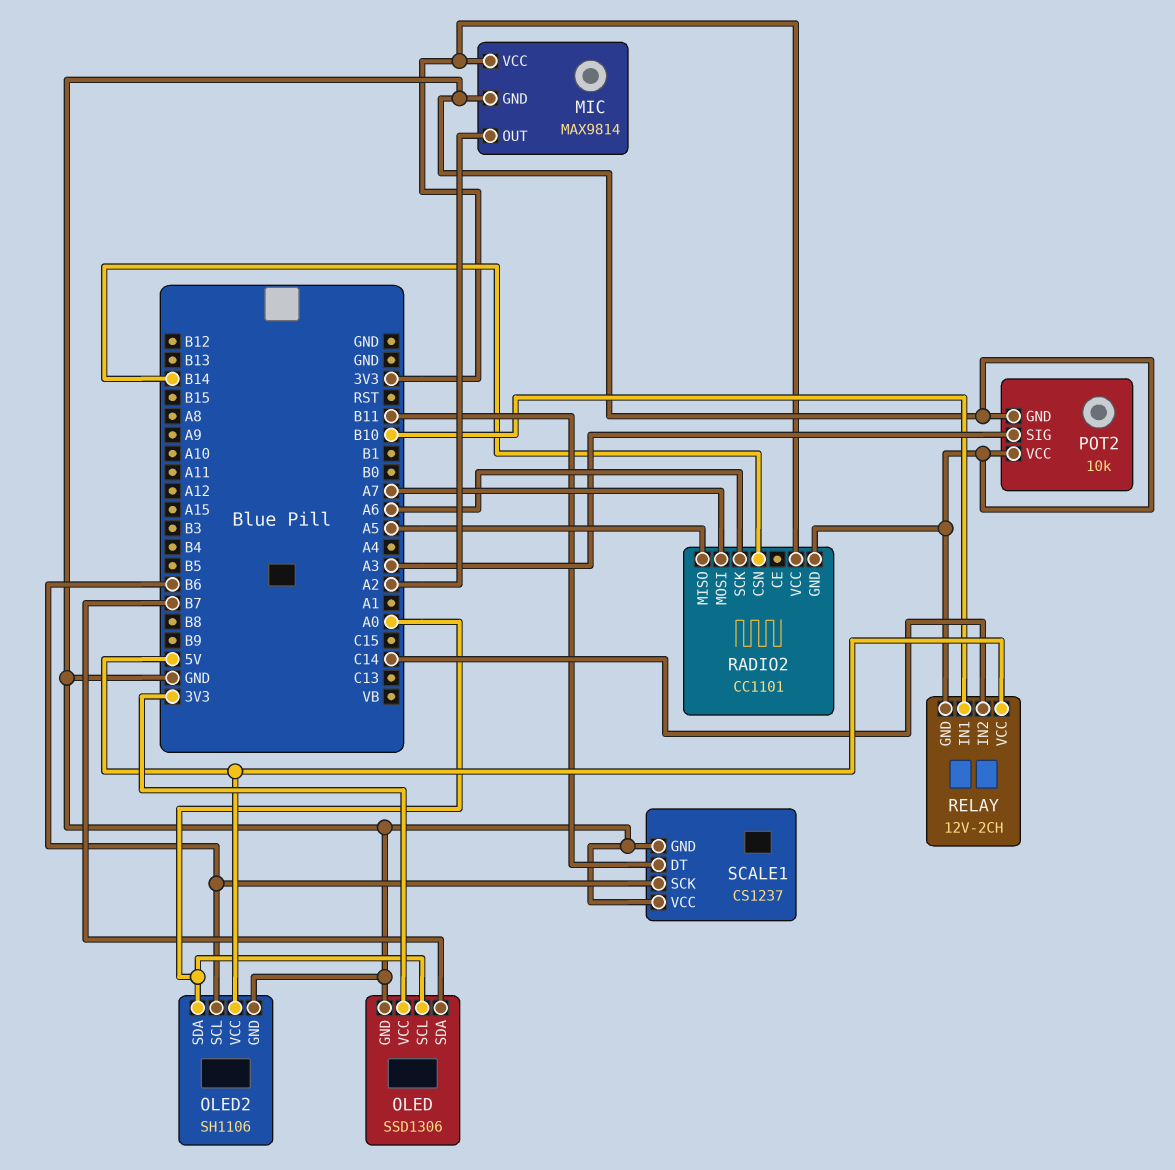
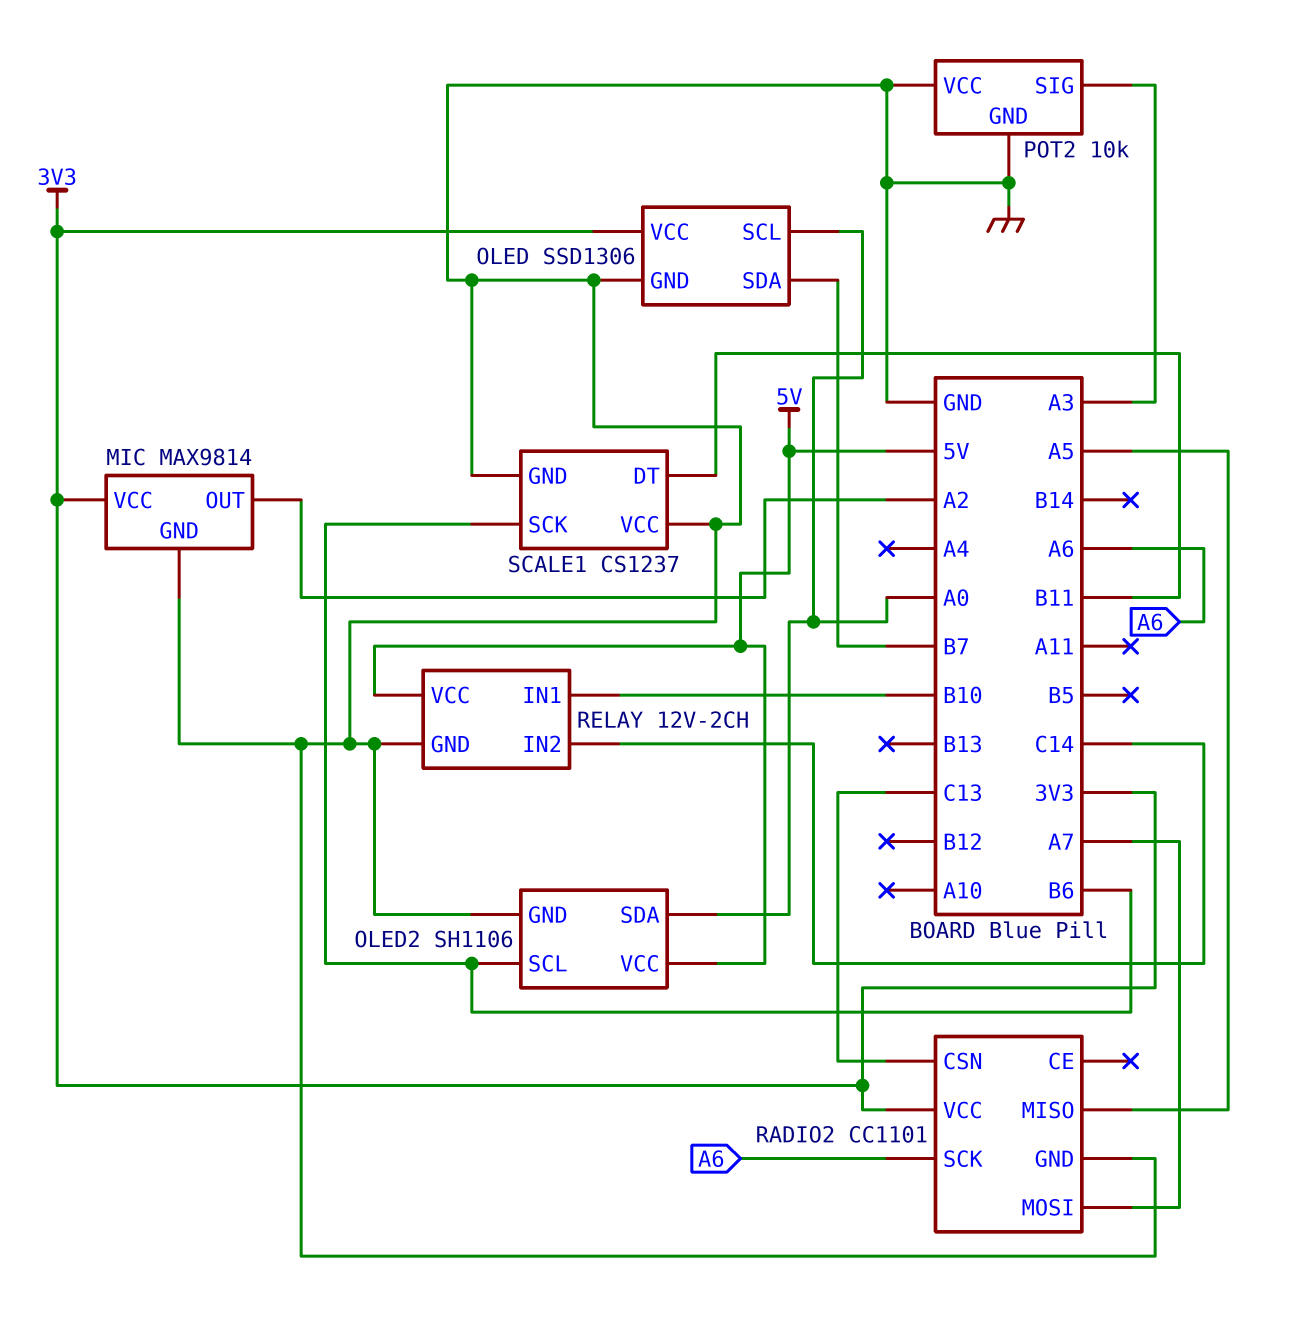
RADIO2 pin CSN: B14 -> C13

